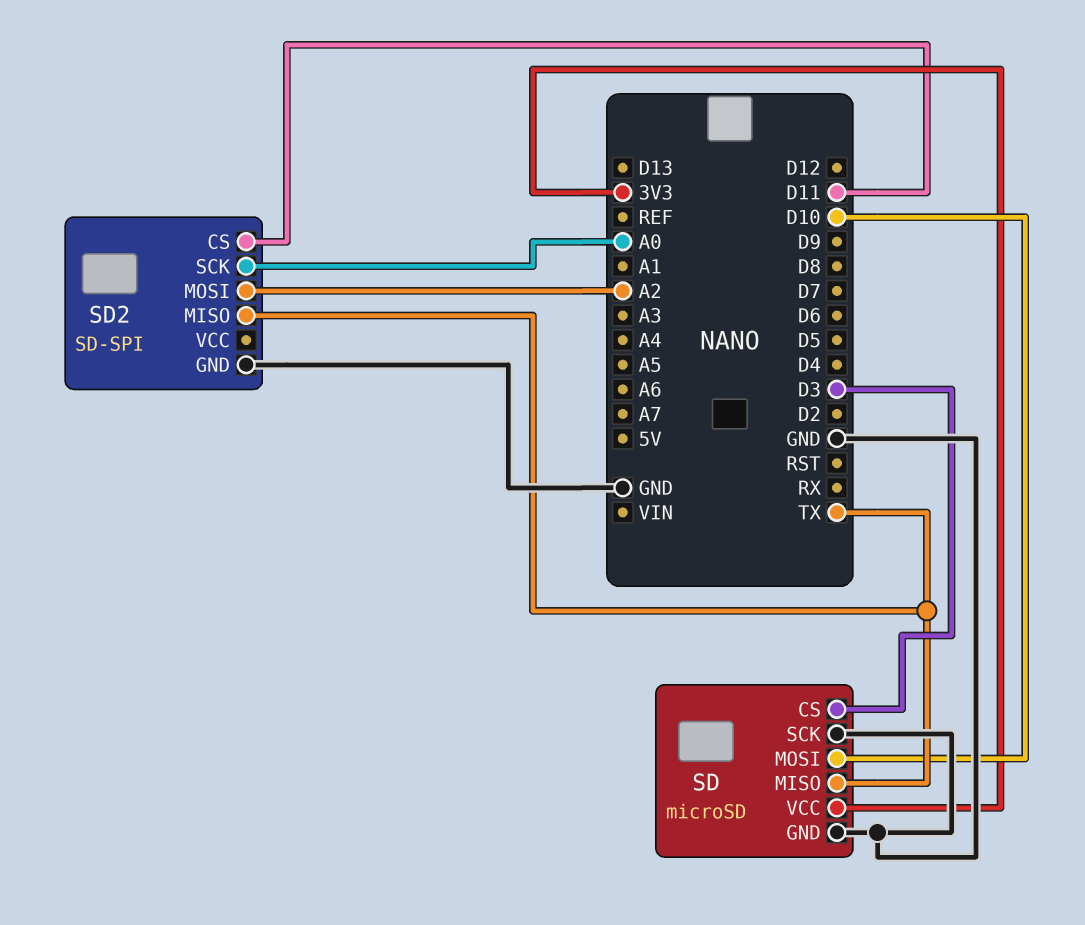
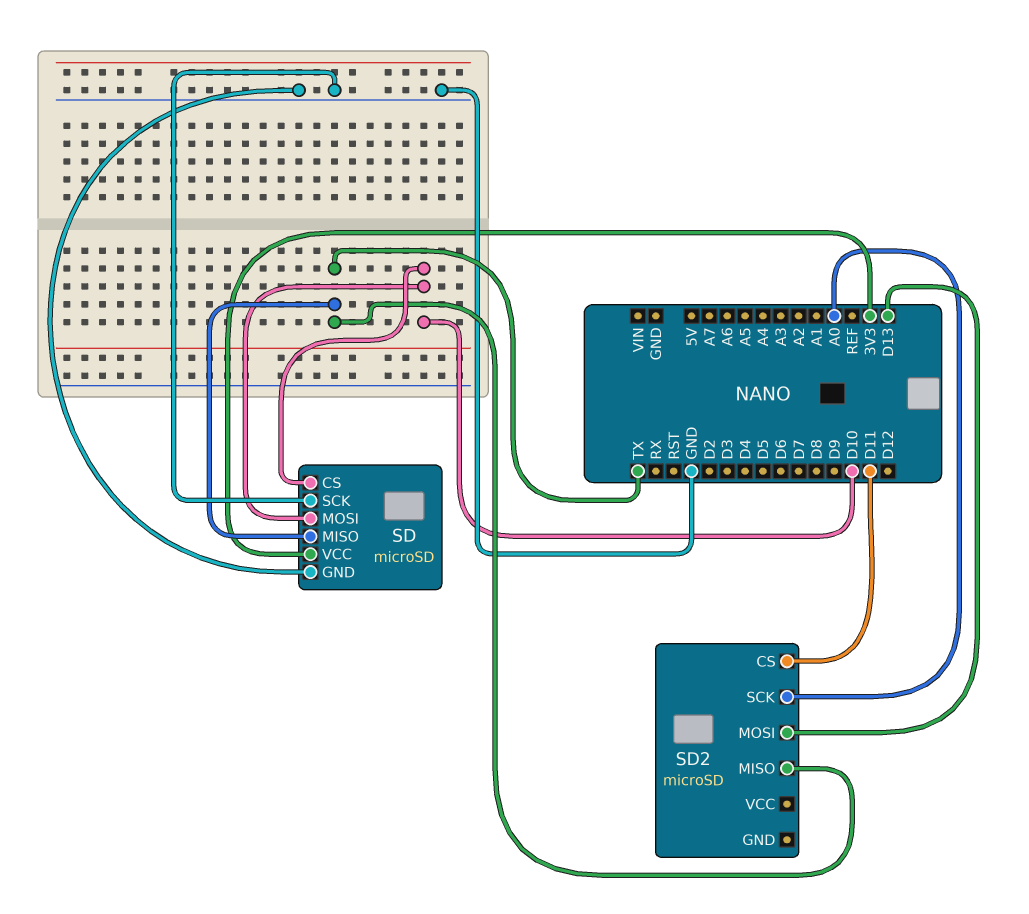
SD pin CS: D3 -> D10
SD2: SD-SPI -> microSD
SD2 pin GND: GND -> none
SD2 pin MOSI: A2 -> D13

